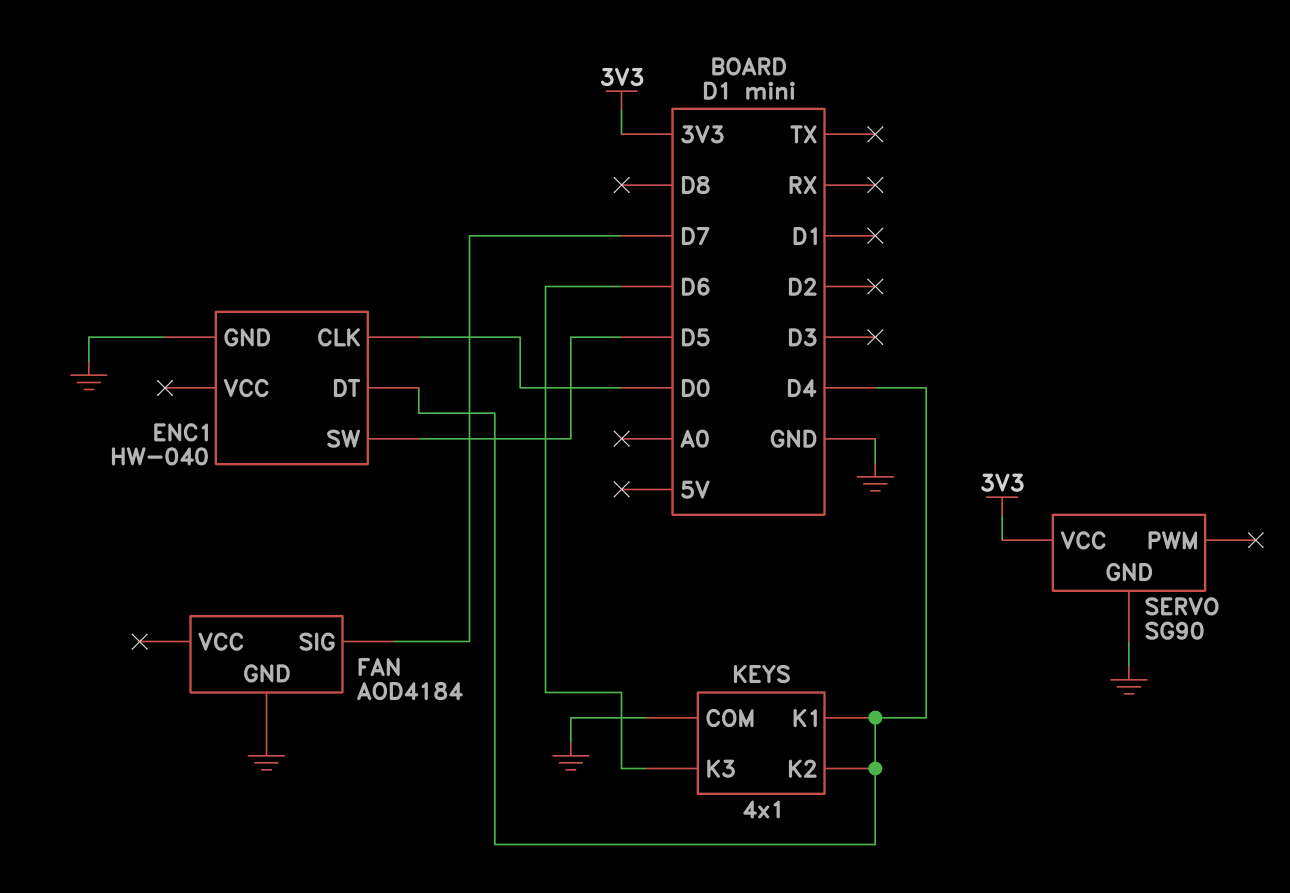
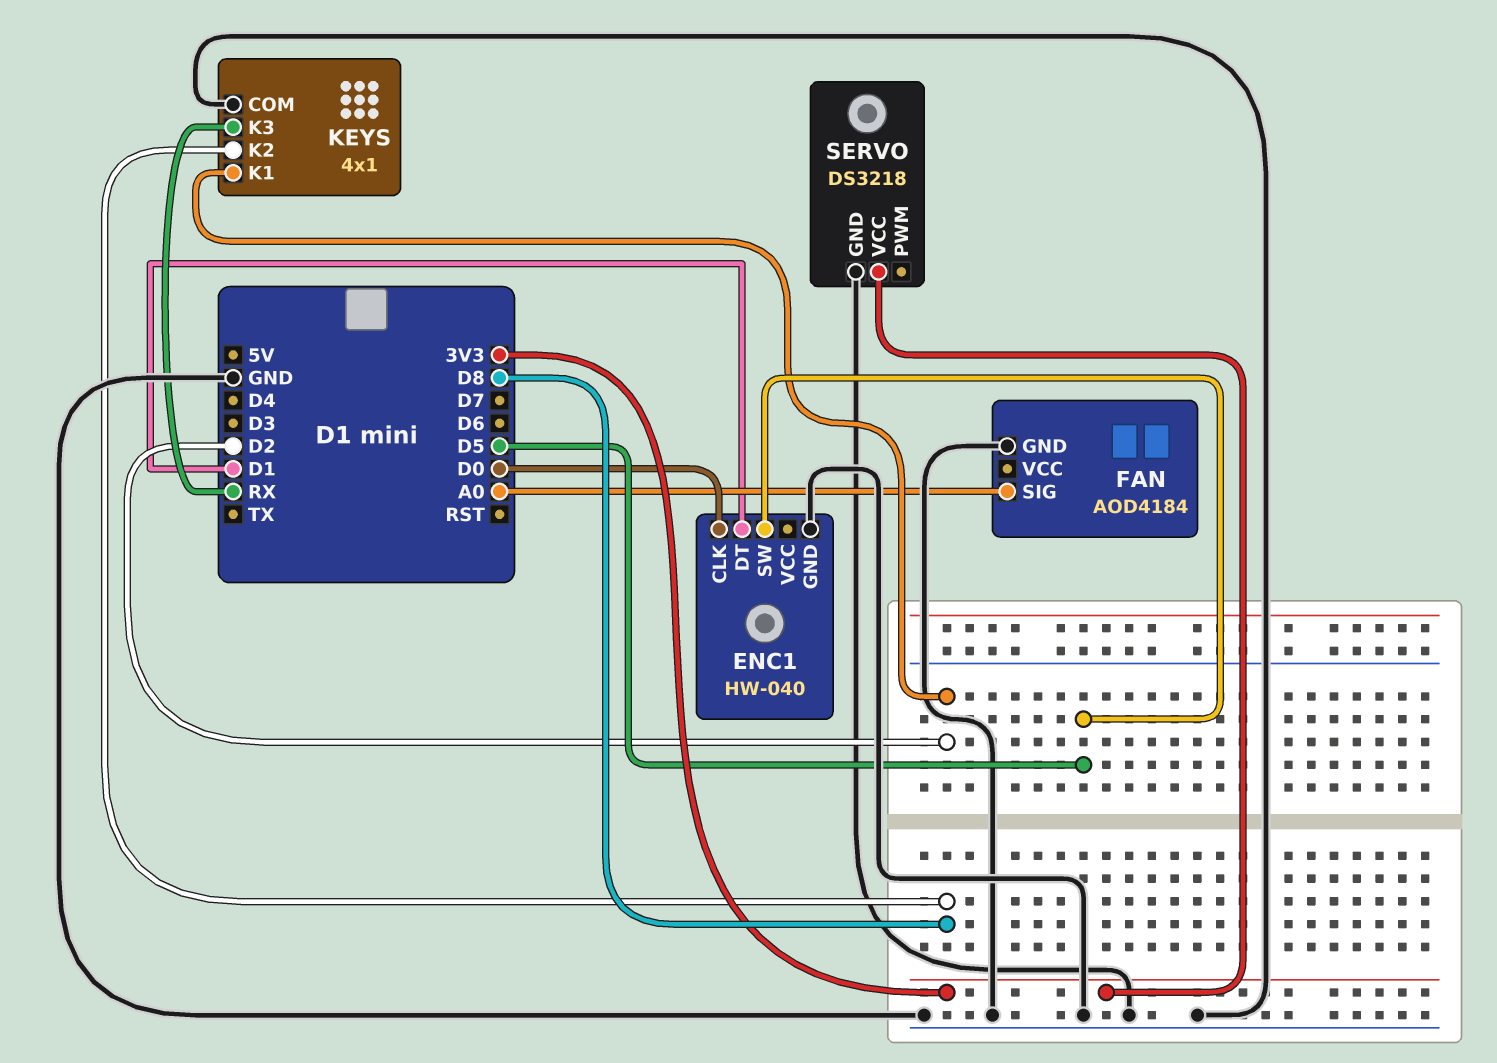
ENC1 pin DT: D4 -> D1
FAN pin SIG: D7 -> A0
KEYS pin K1: D4 -> D2
KEYS pin K2: D4 -> D8
KEYS pin K3: D6 -> RX
SERVO: SG90 -> DS3218

